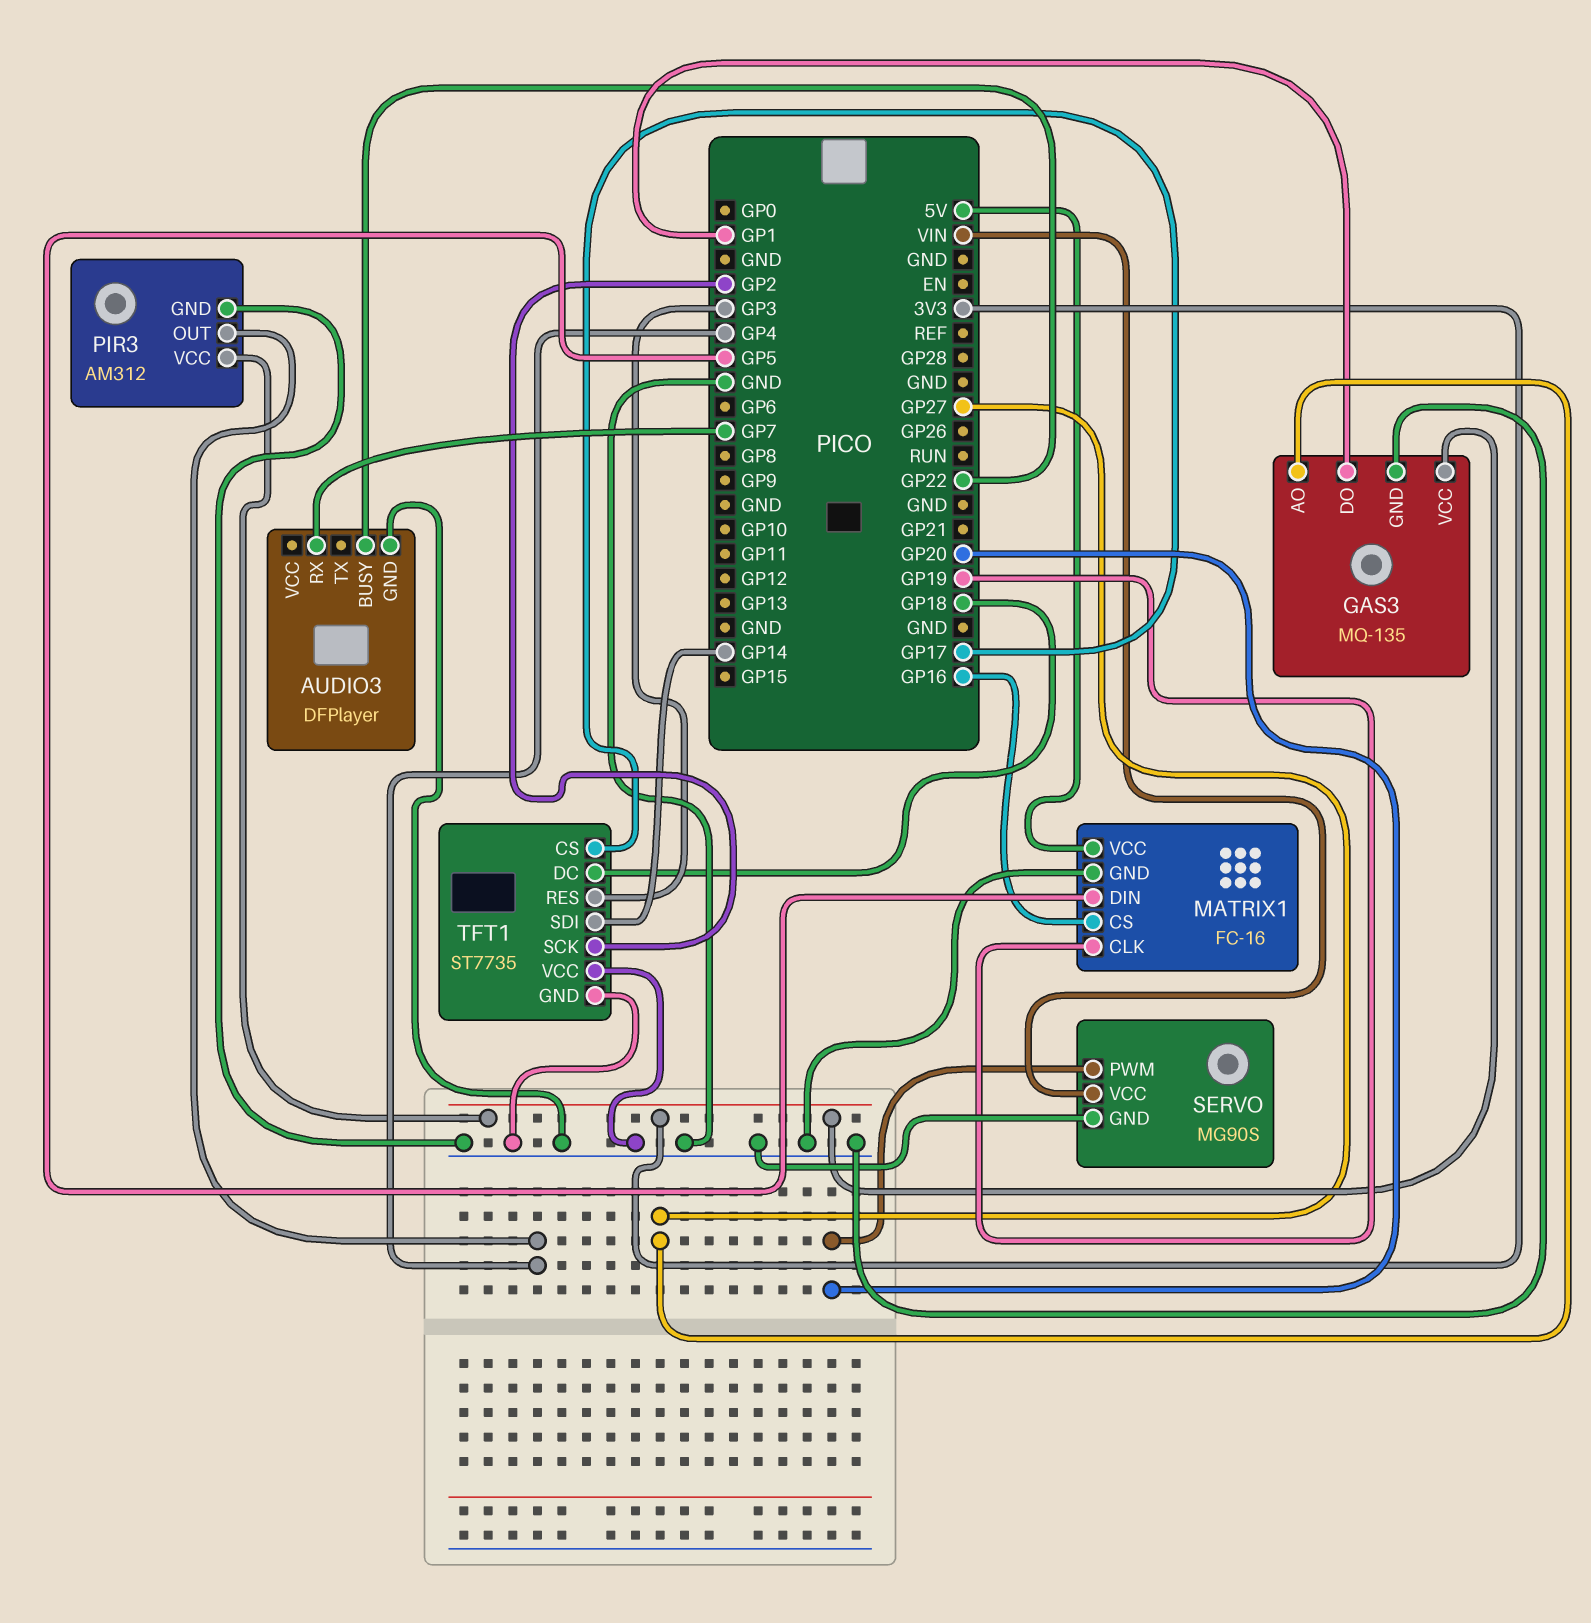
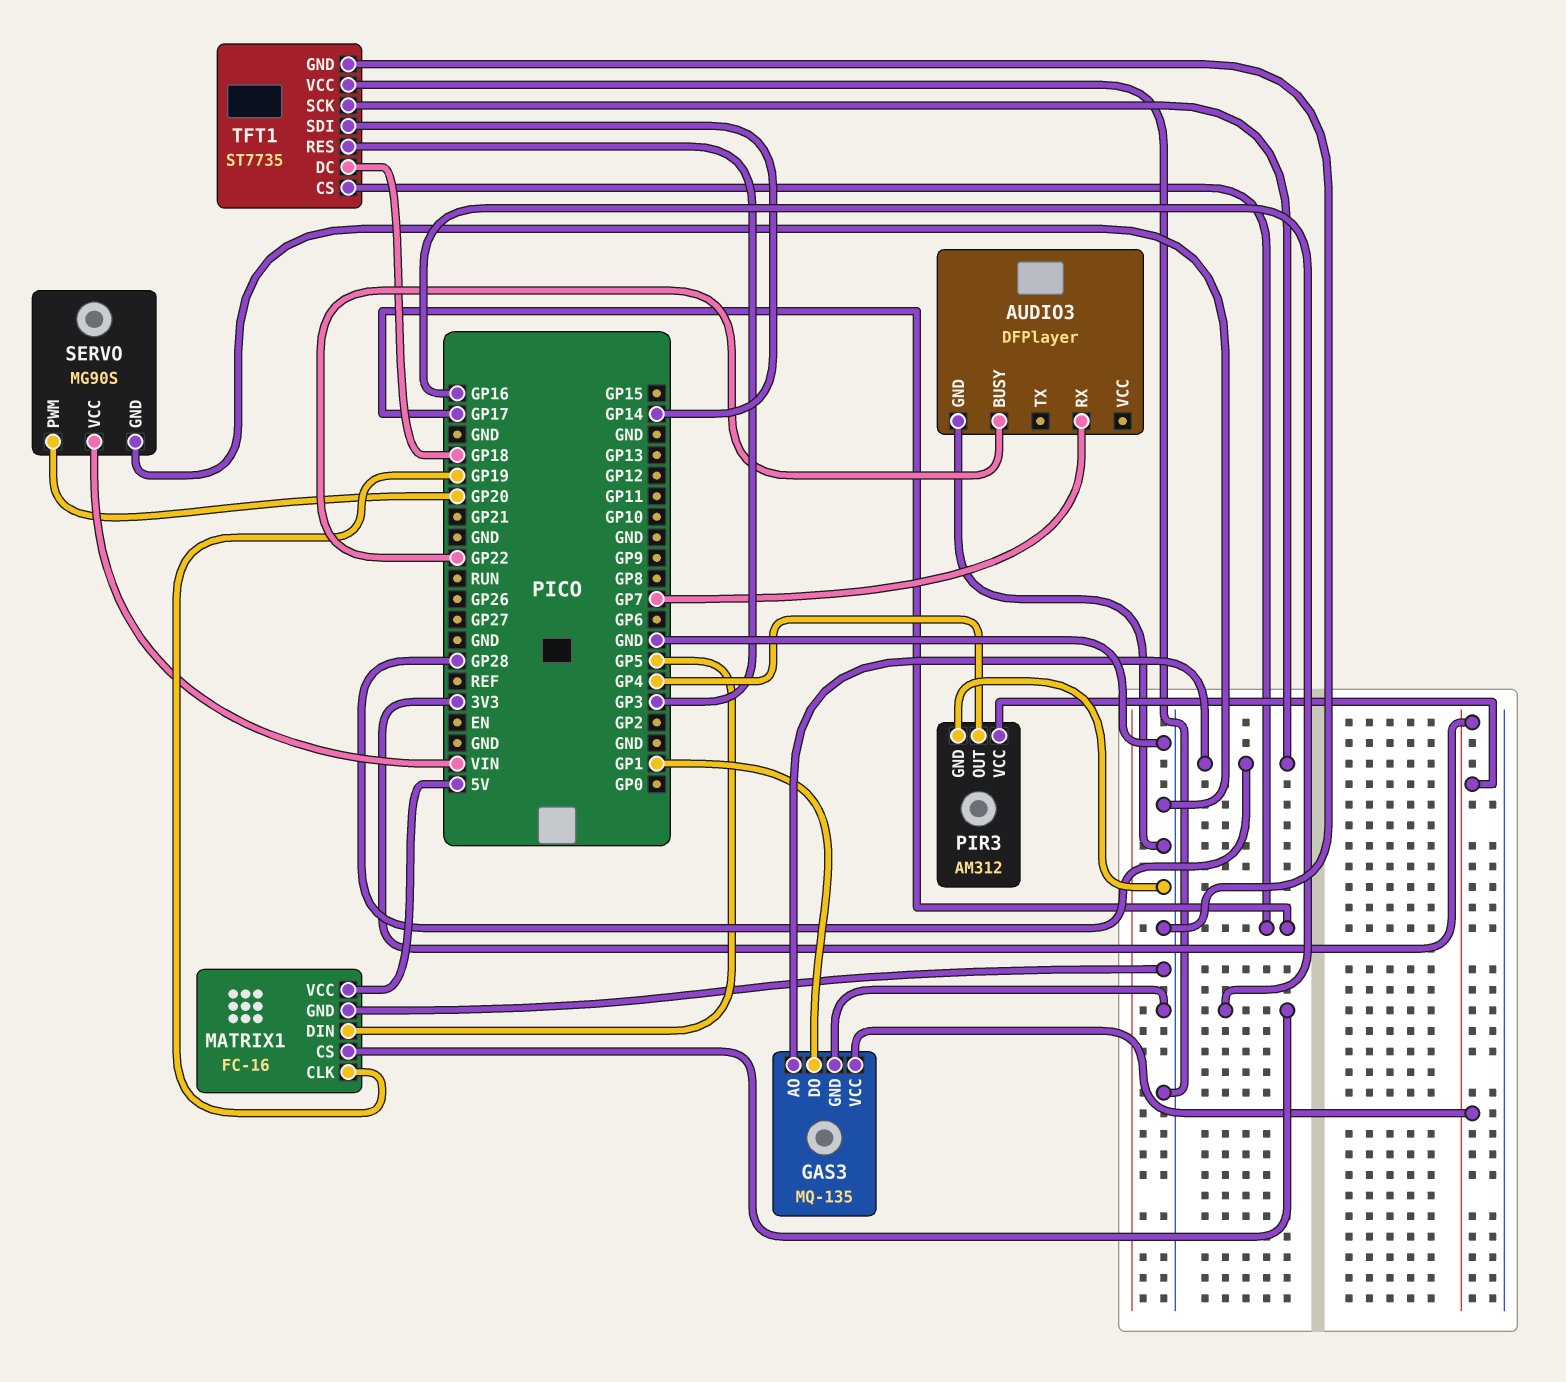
GAS3 pin AO: GP27 -> GP28
TFT1 pin SCK: GP2 -> GP28

